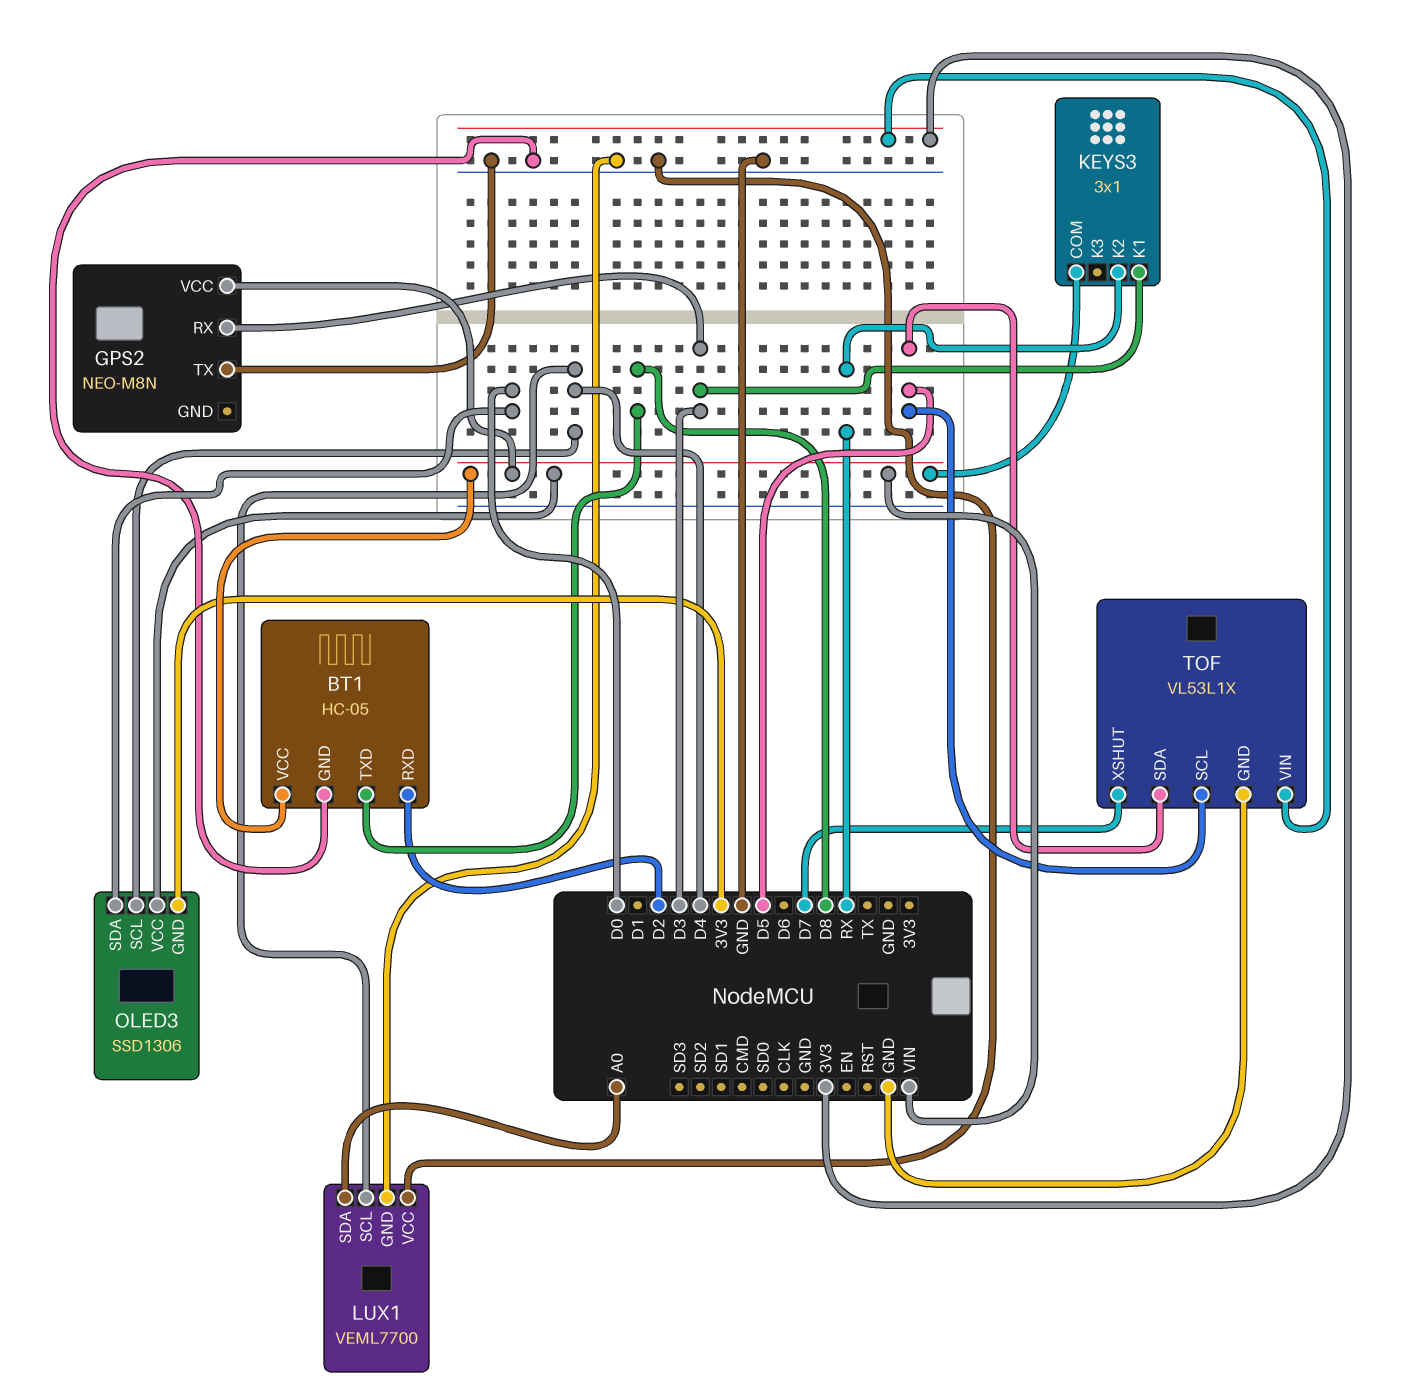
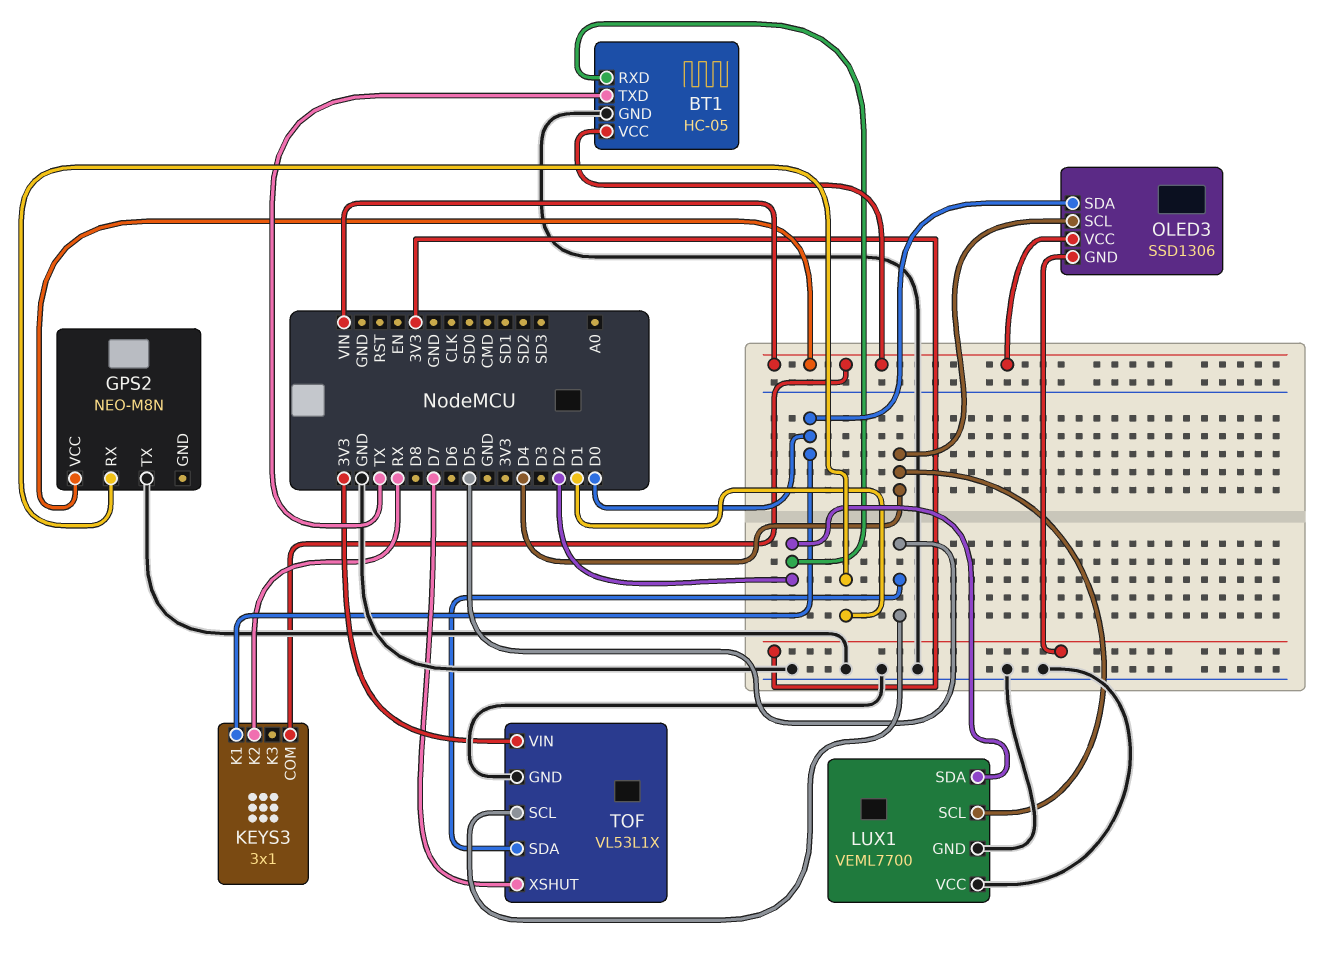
BT1 pin TXD: D8 -> TX
GPS2 pin RX: D3 -> D1
KEYS3 pin K1: D3 -> D0
LUX1 pin SDA: A0 -> D2

